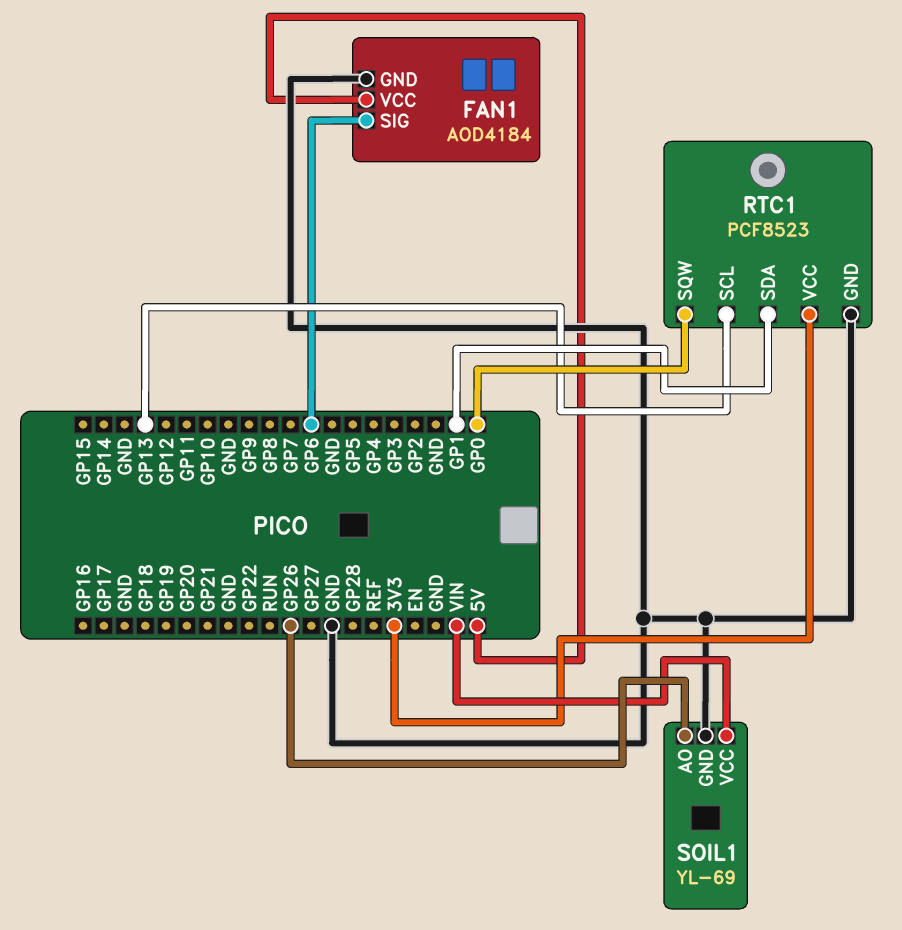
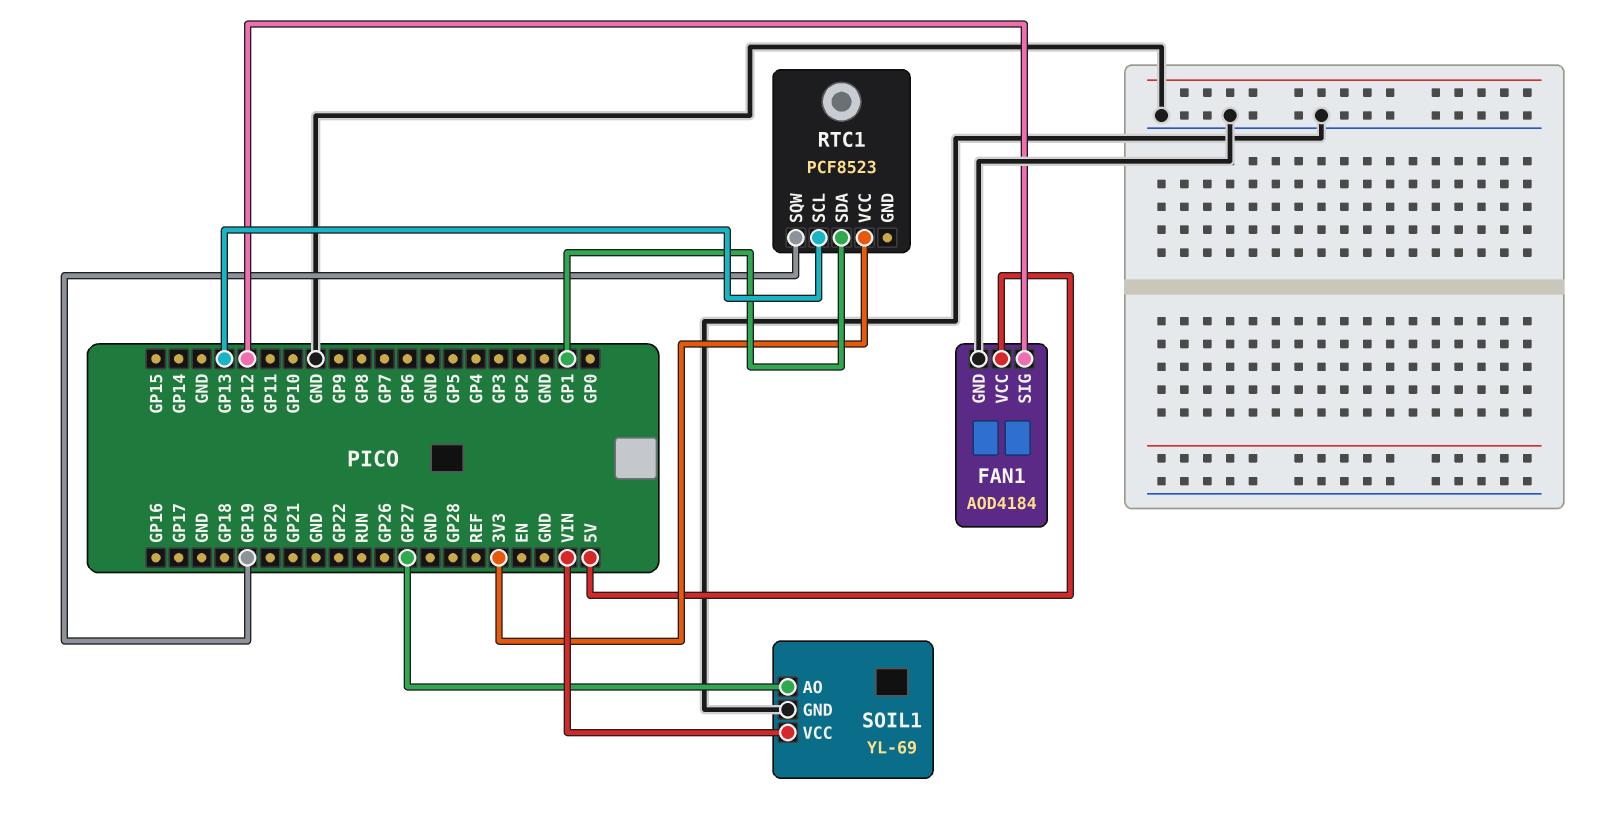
FAN1 pin SIG: GP6 -> GP12
RTC1 pin GND: GND -> none
RTC1 pin SQW: GP0 -> GP19
SOIL1 pin AO: GP26 -> GP27

